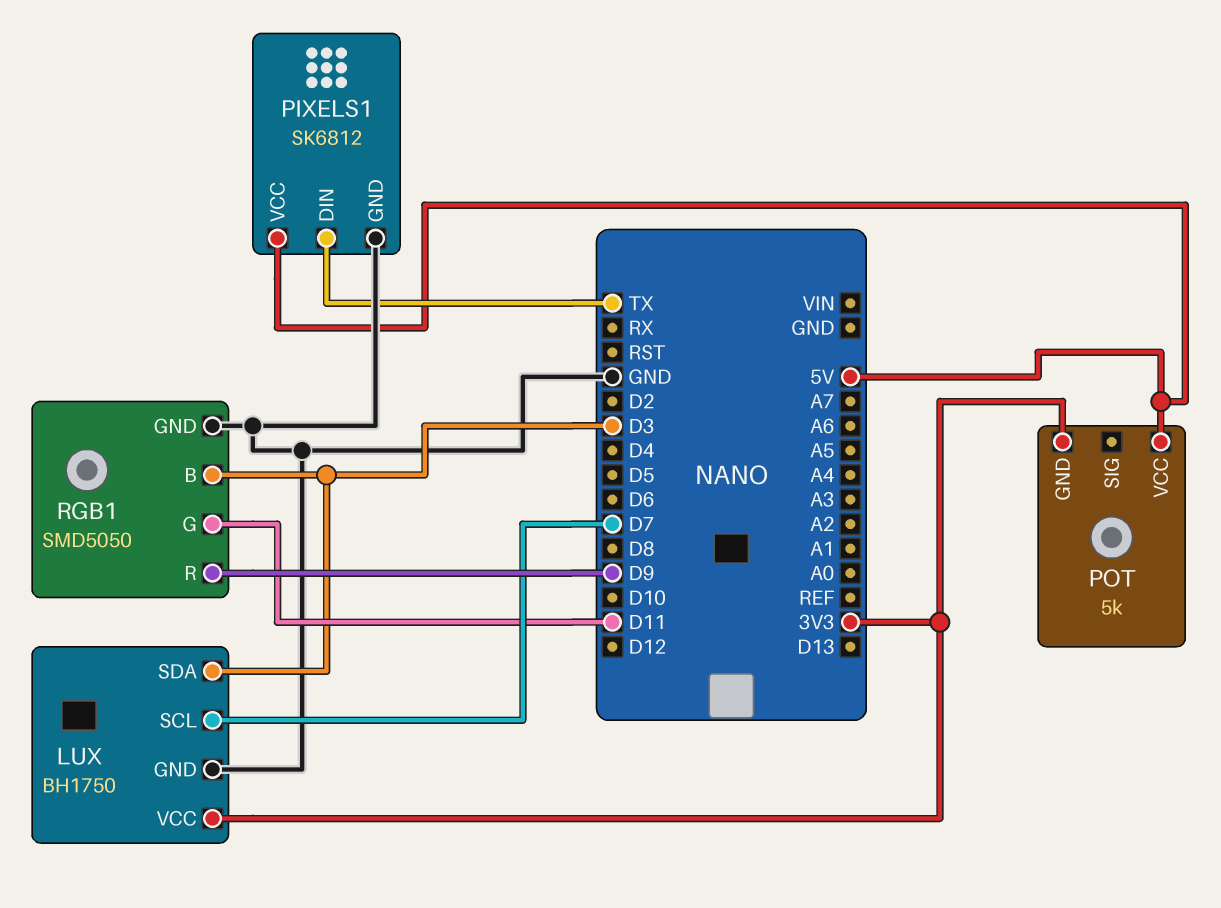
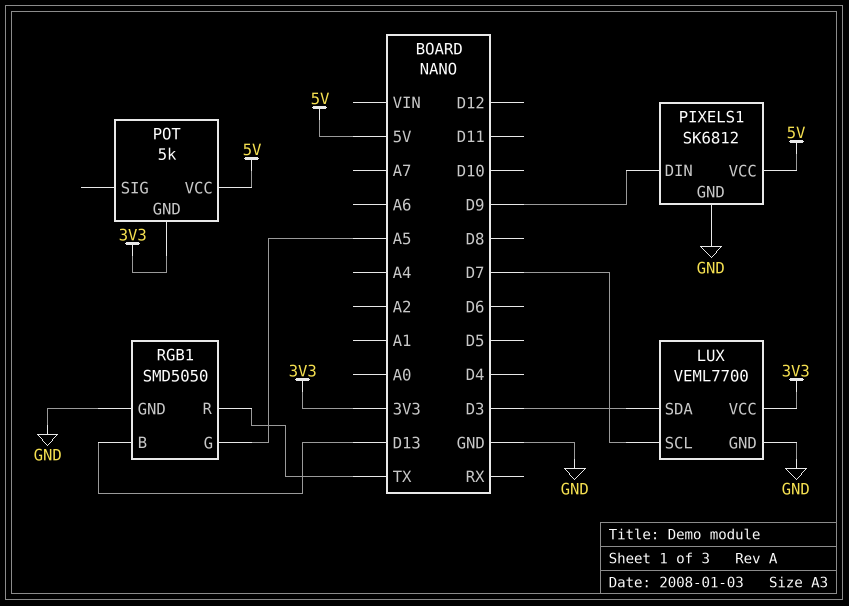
LUX: BH1750 -> VEML7700
PIXELS1 pin DIN: TX -> D9
RGB1 pin B: D3 -> D13
RGB1 pin G: D11 -> A5
RGB1 pin R: D9 -> TX

